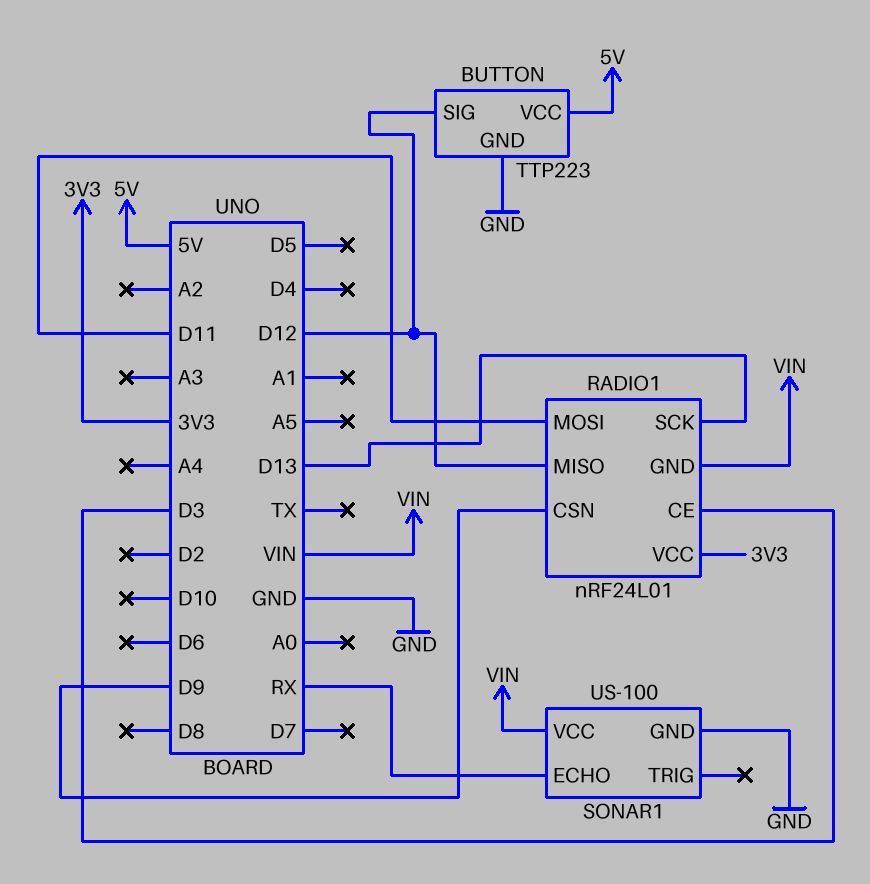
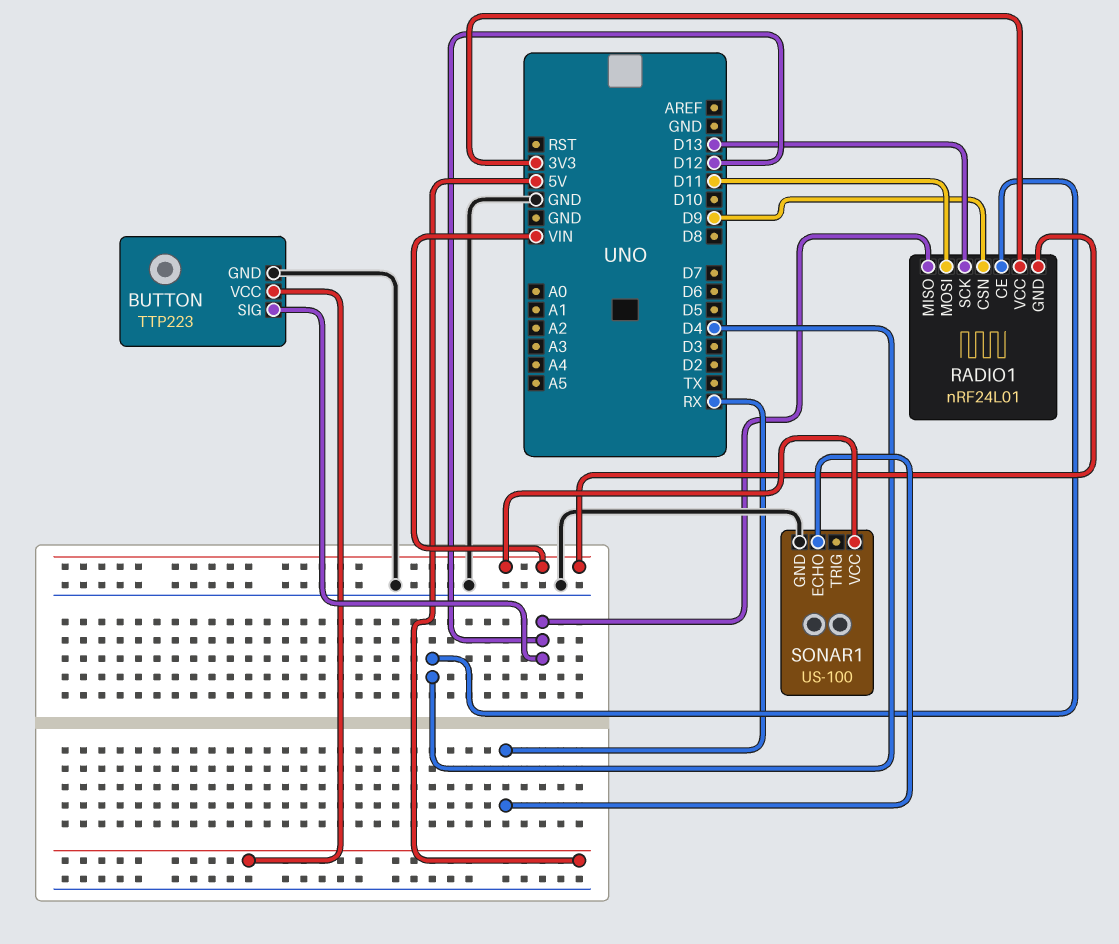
RADIO1 pin CE: D3 -> D4

